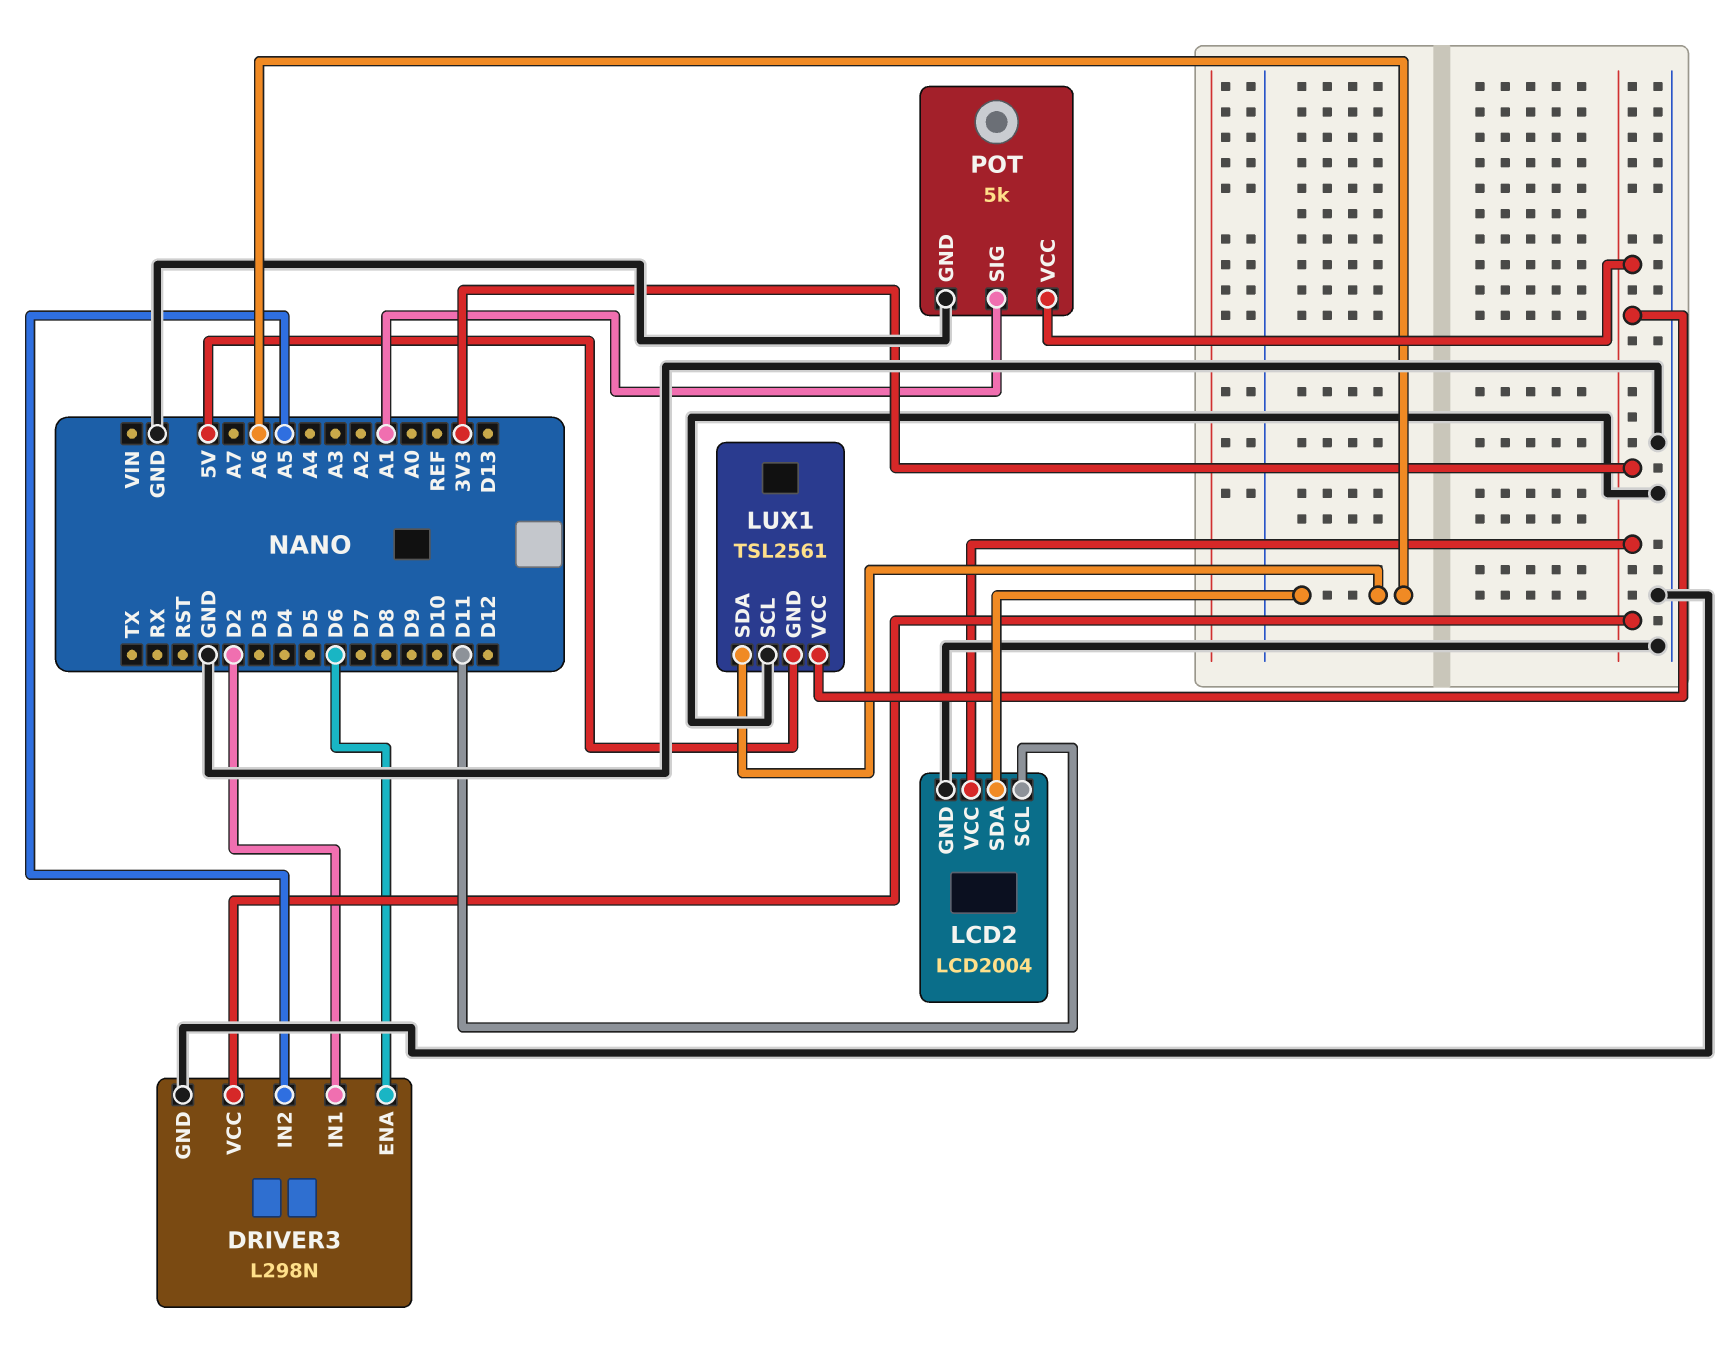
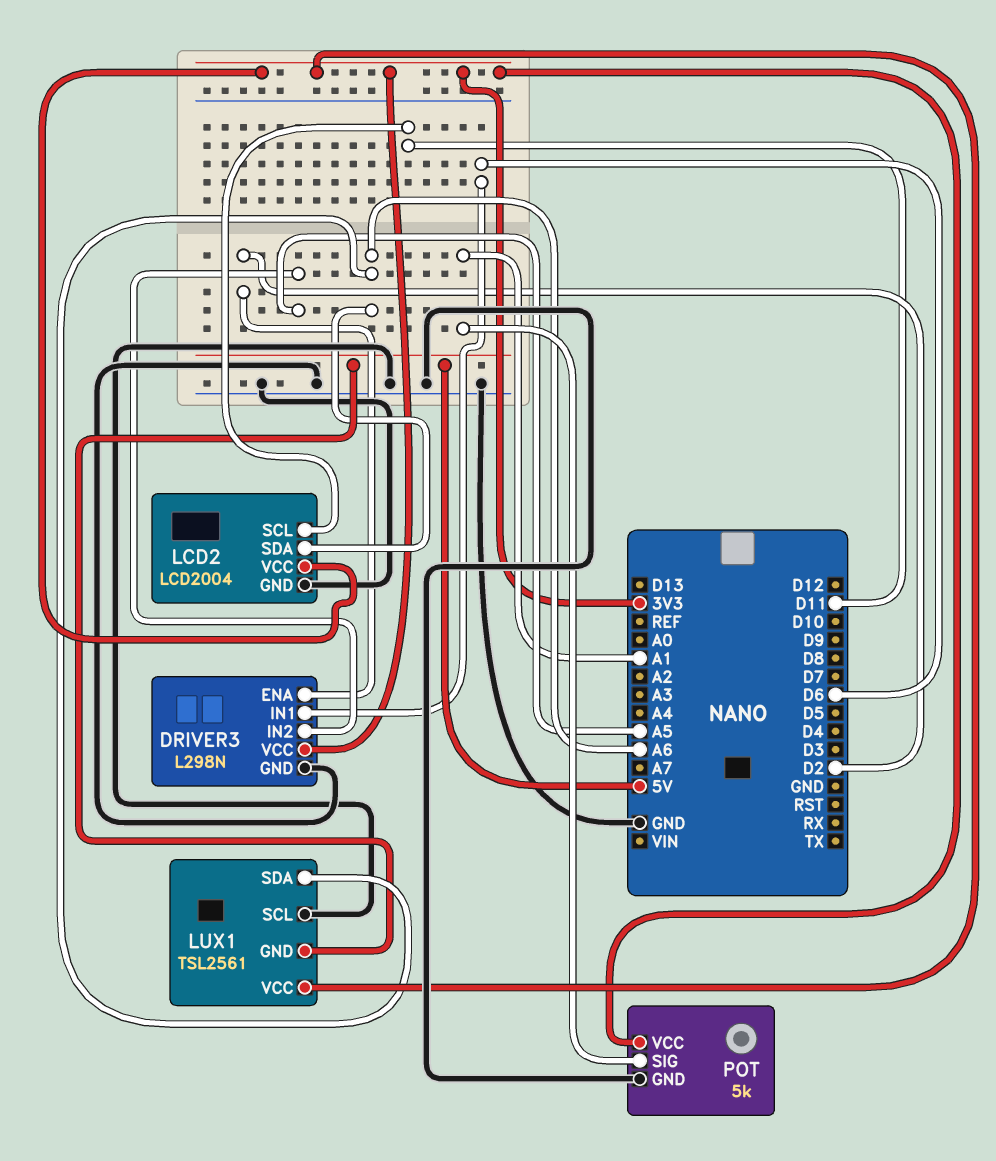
DRIVER3 pin ENA: D6 -> D2
DRIVER3 pin IN1: D2 -> D6

